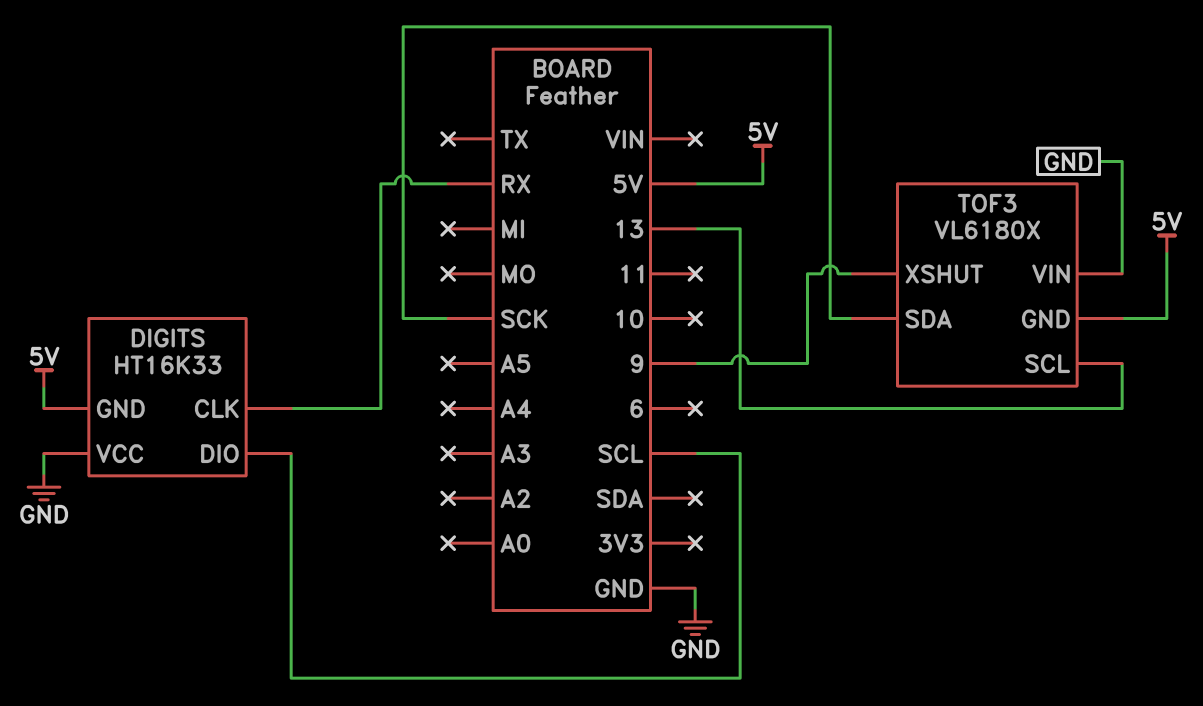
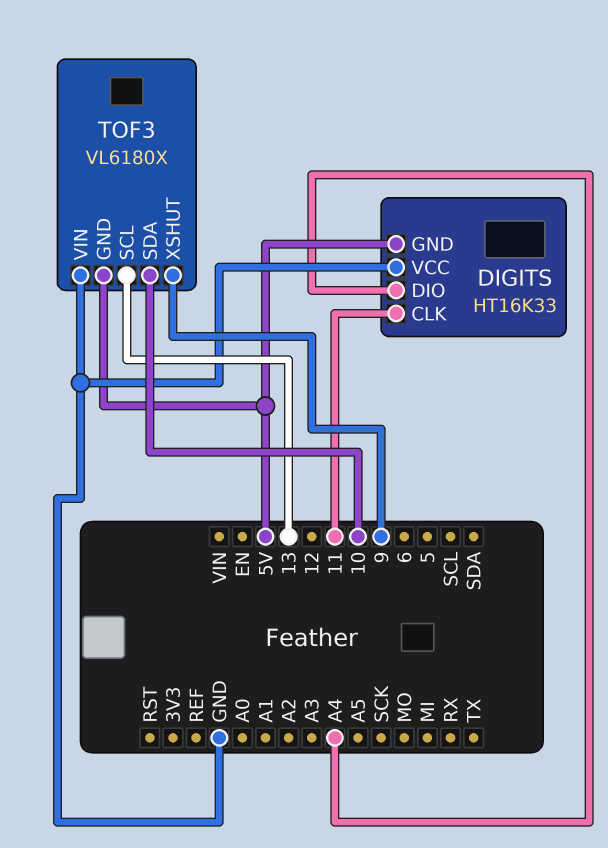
DIGITS pin CLK: RX -> 11
DIGITS pin DIO: SCL -> A4
TOF3 pin SDA: SCK -> 10

